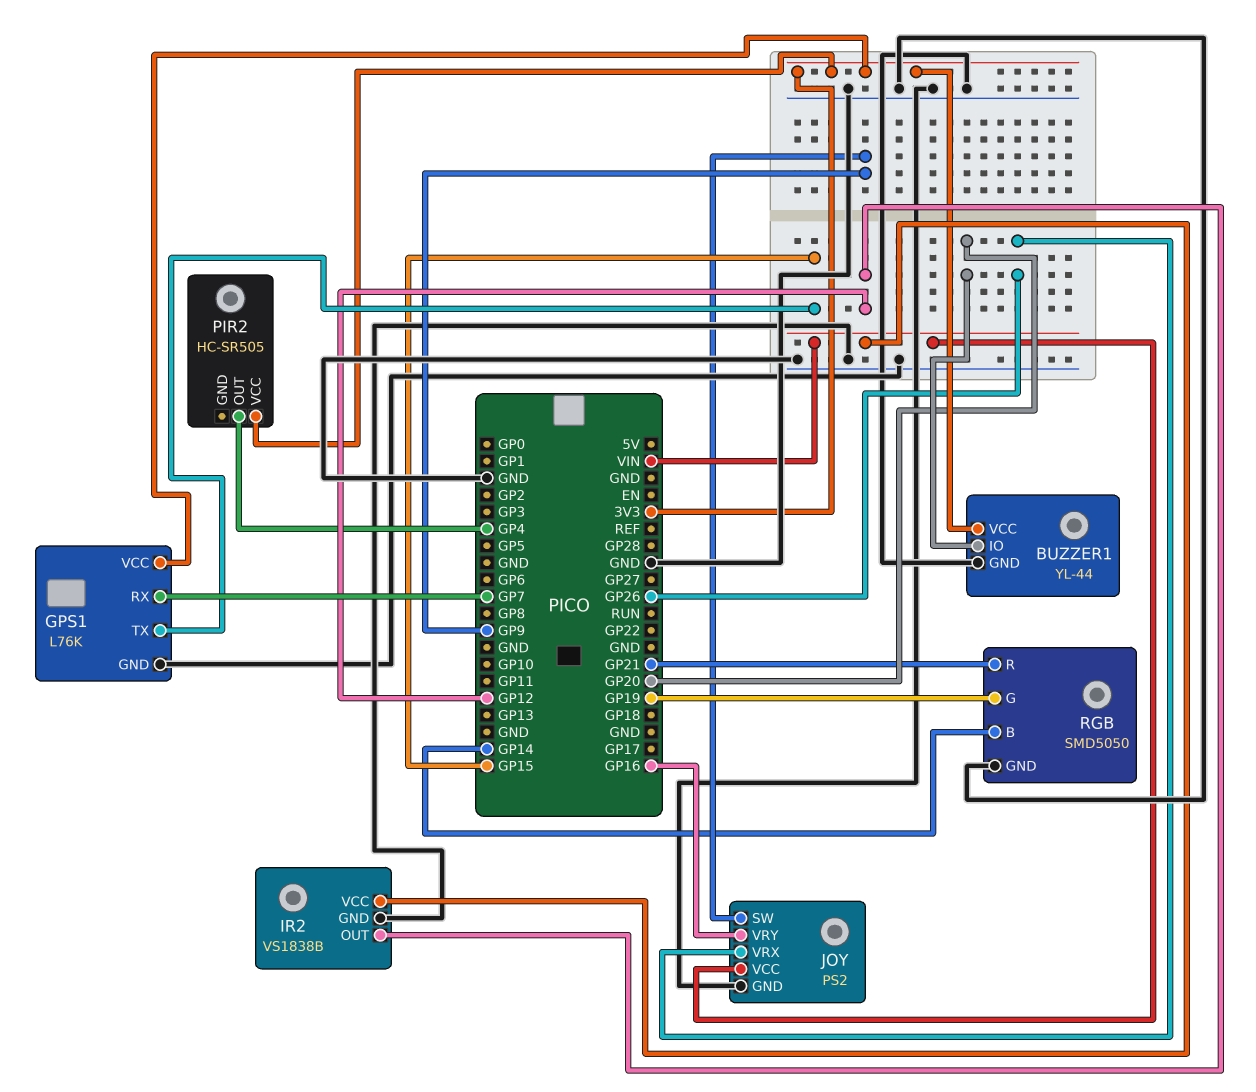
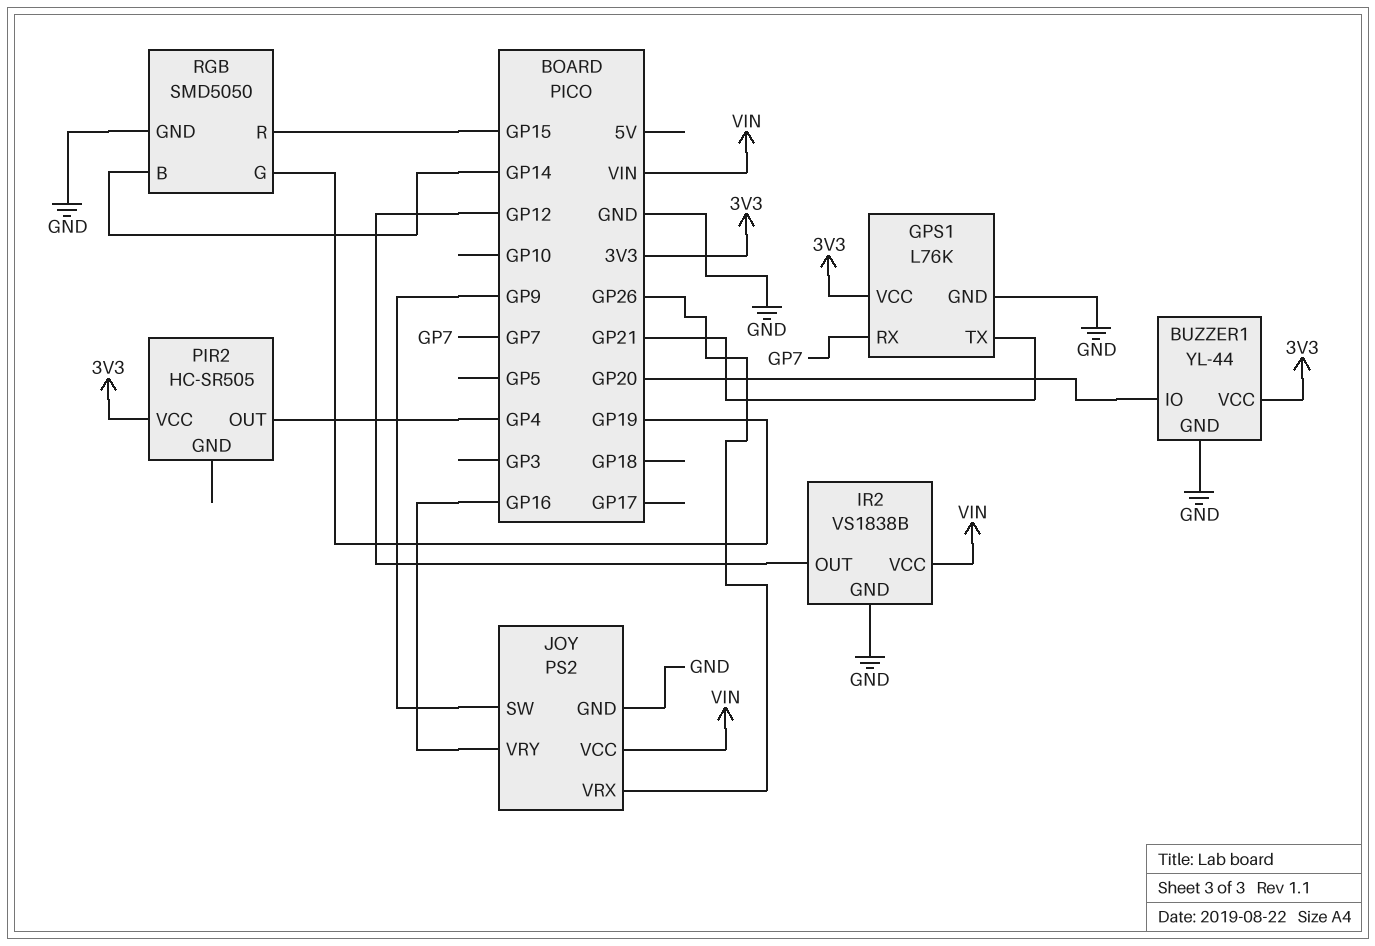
GPS1 pin TX: GP15 -> GP21
RGB pin R: GP21 -> GP15

